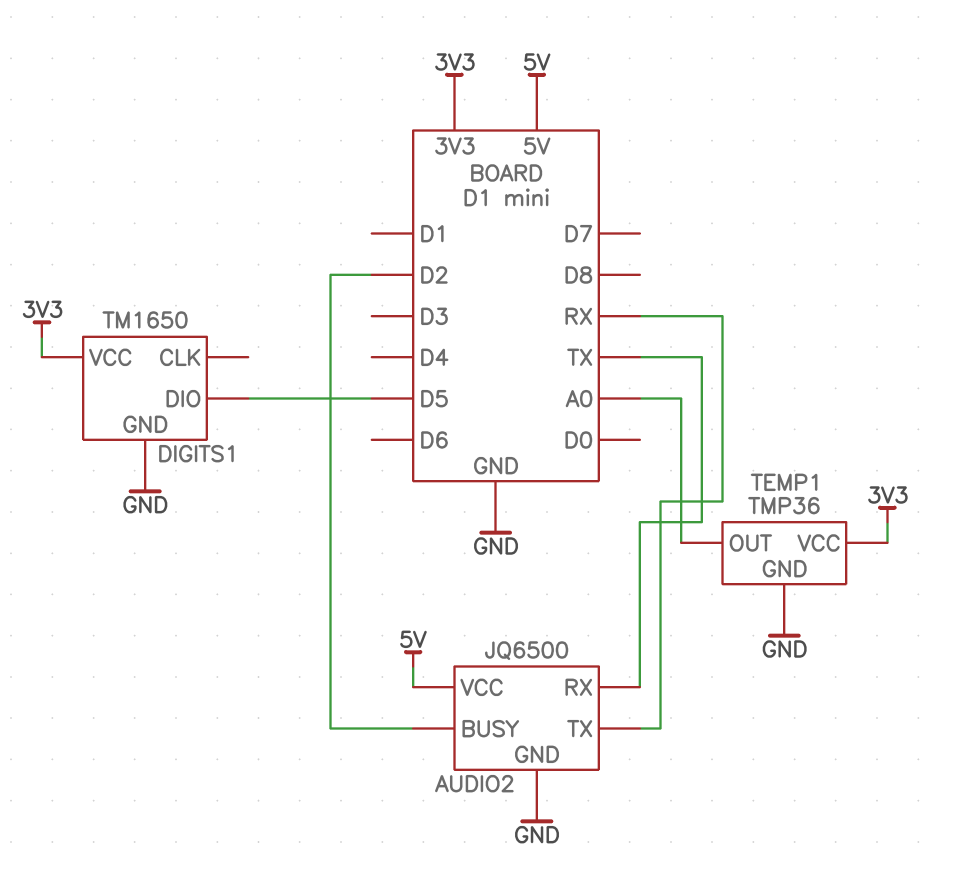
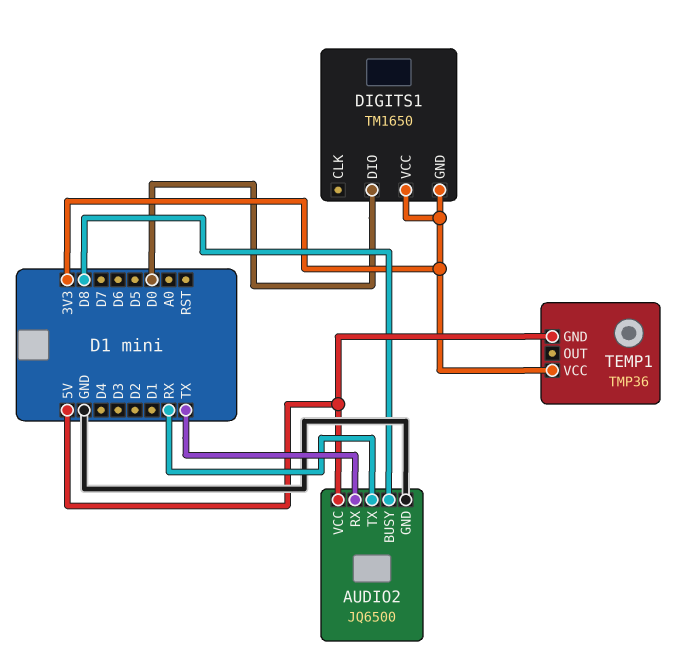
AUDIO2 pin BUSY: D2 -> D8
DIGITS1 pin DIO: D5 -> D0
DIGITS1 pin GND: GND -> 3V3
TEMP1 pin GND: GND -> 5V
TEMP1 pin OUT: A0 -> none

